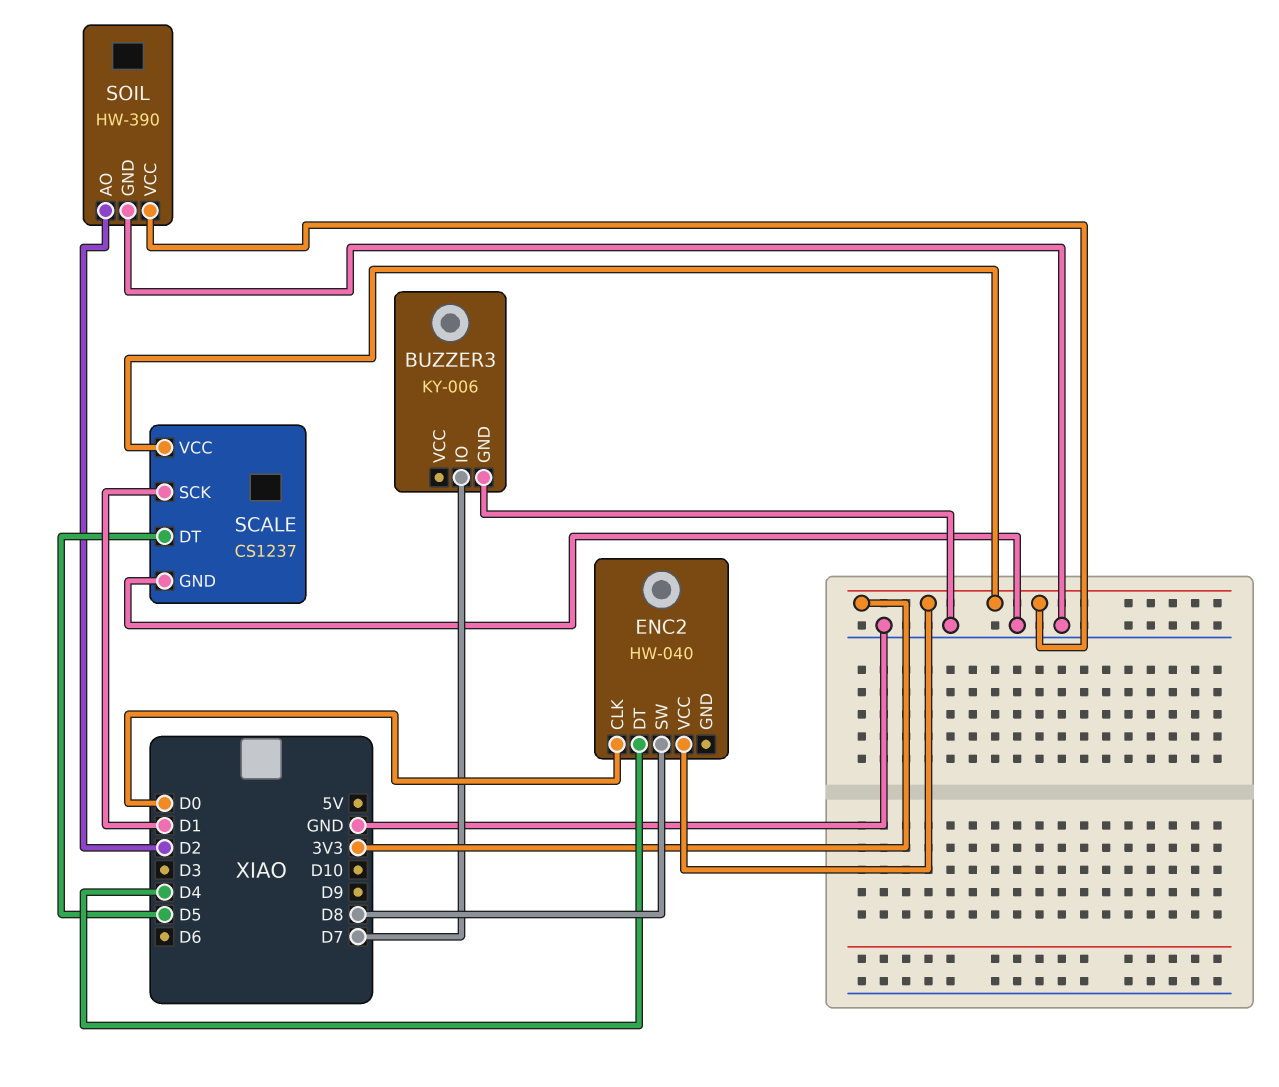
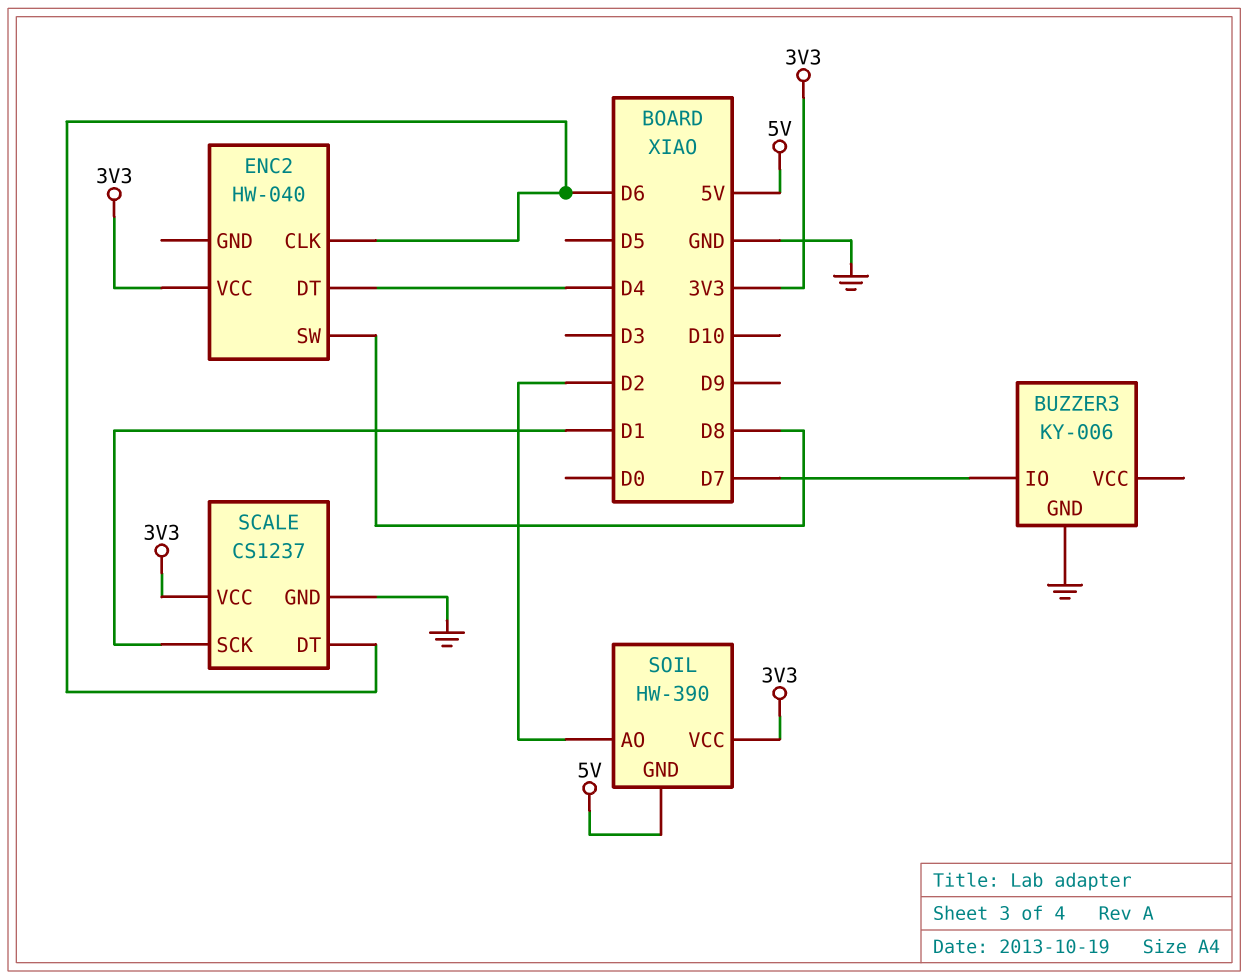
ENC2 pin CLK: D0 -> D6
SCALE pin DT: D5 -> D6
SOIL pin GND: GND -> 5V

